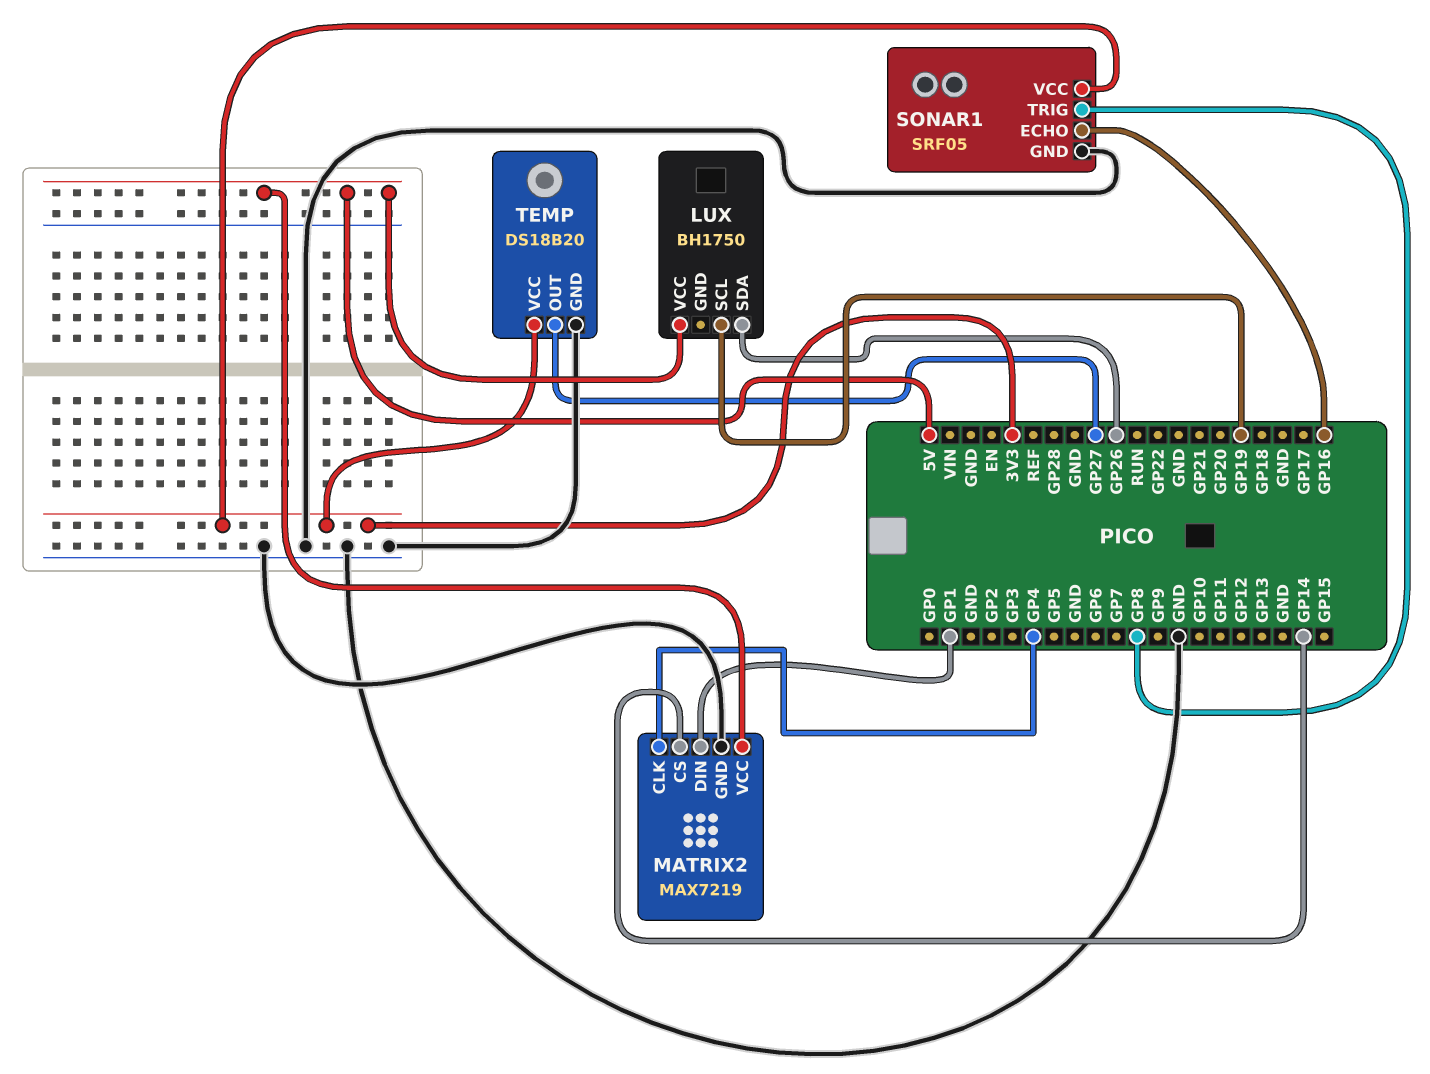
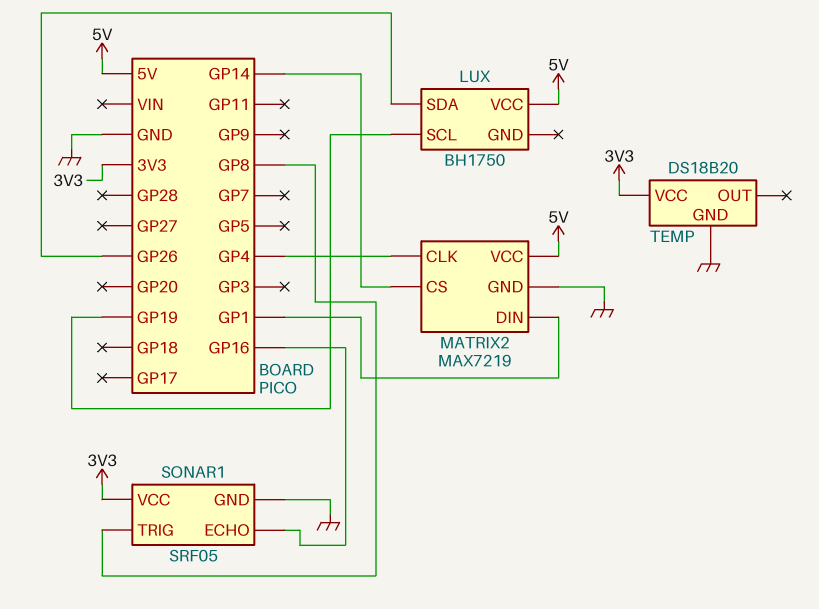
TEMP pin OUT: GP27 -> none

